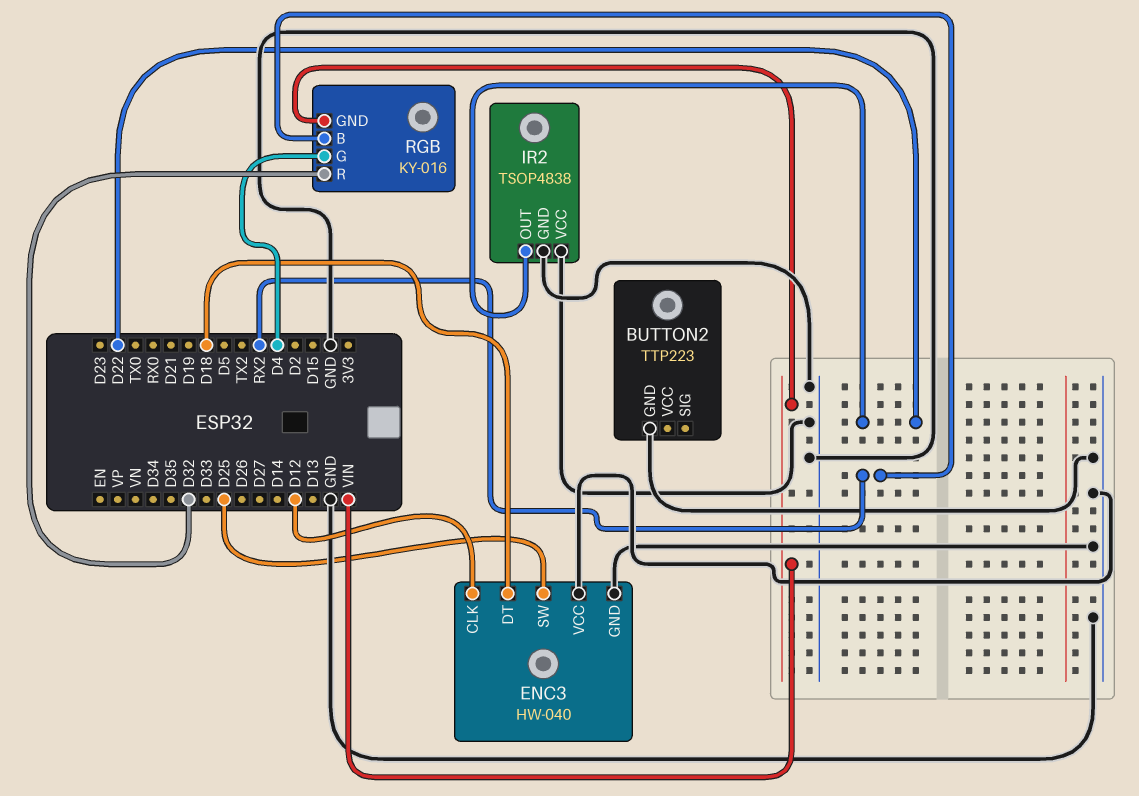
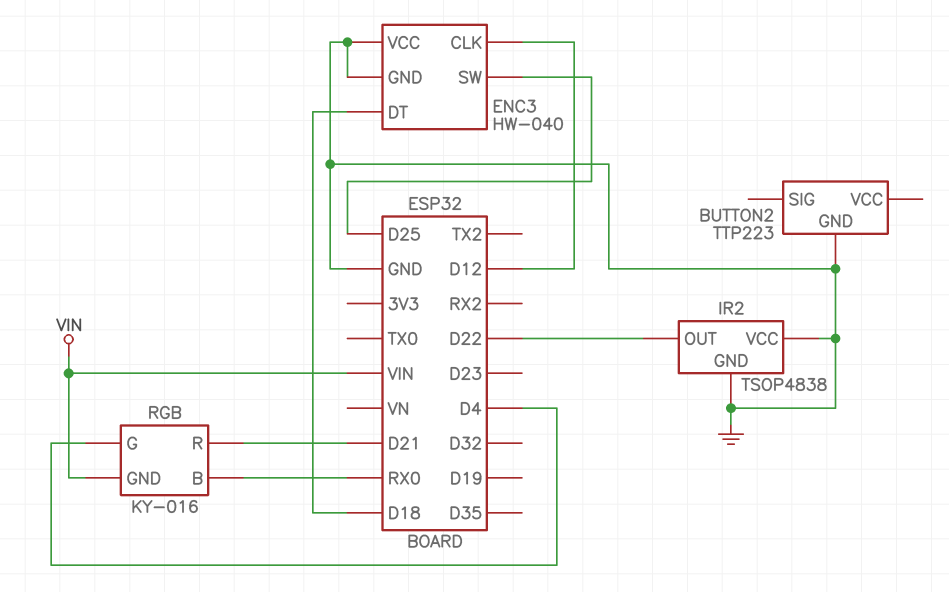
RGB pin B: RX2 -> RX0
RGB pin R: D32 -> D21

